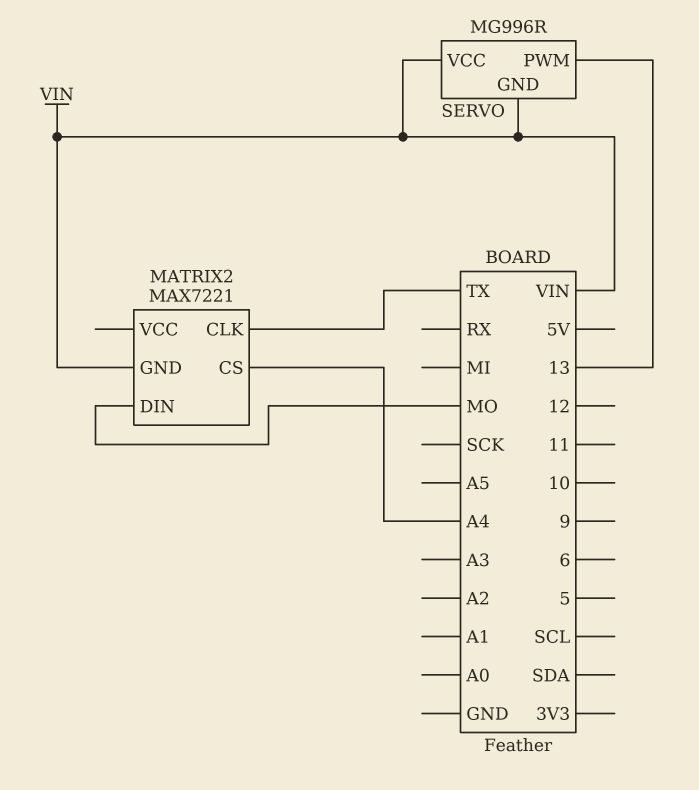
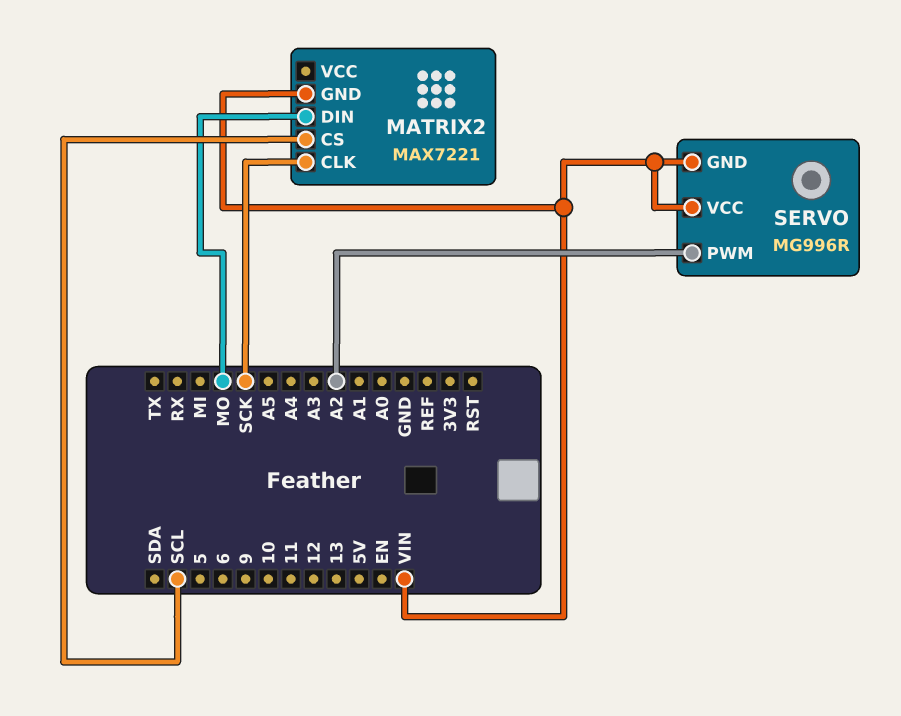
MATRIX2 pin CLK: TX -> SCK
MATRIX2 pin CS: A4 -> SCL
SERVO pin PWM: 13 -> A2

